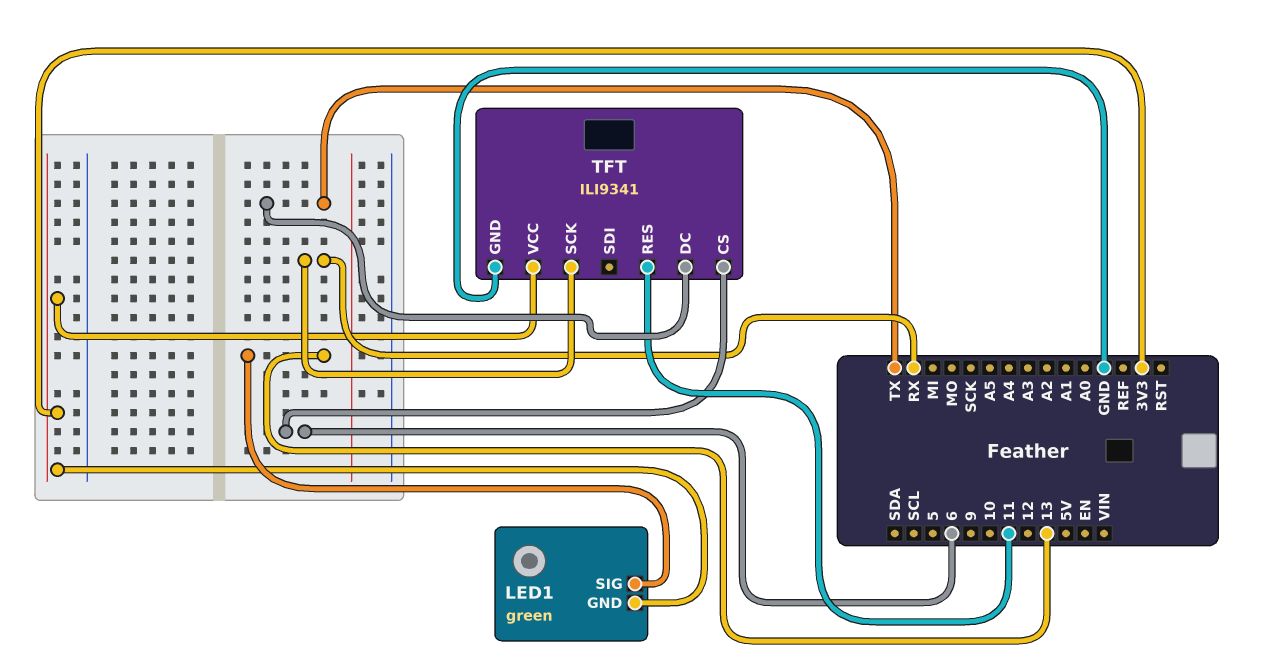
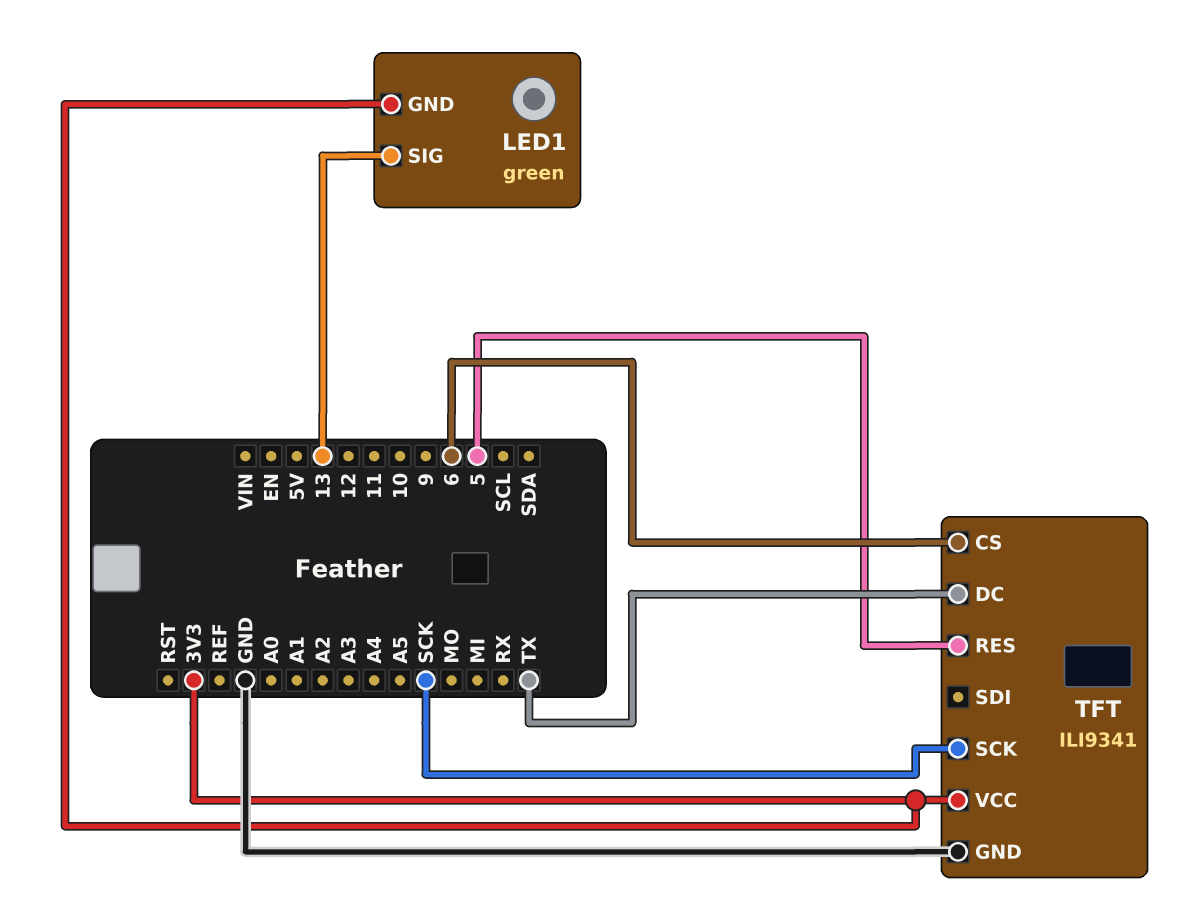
TFT pin RES: 11 -> 5
TFT pin SCK: RX -> SCK

